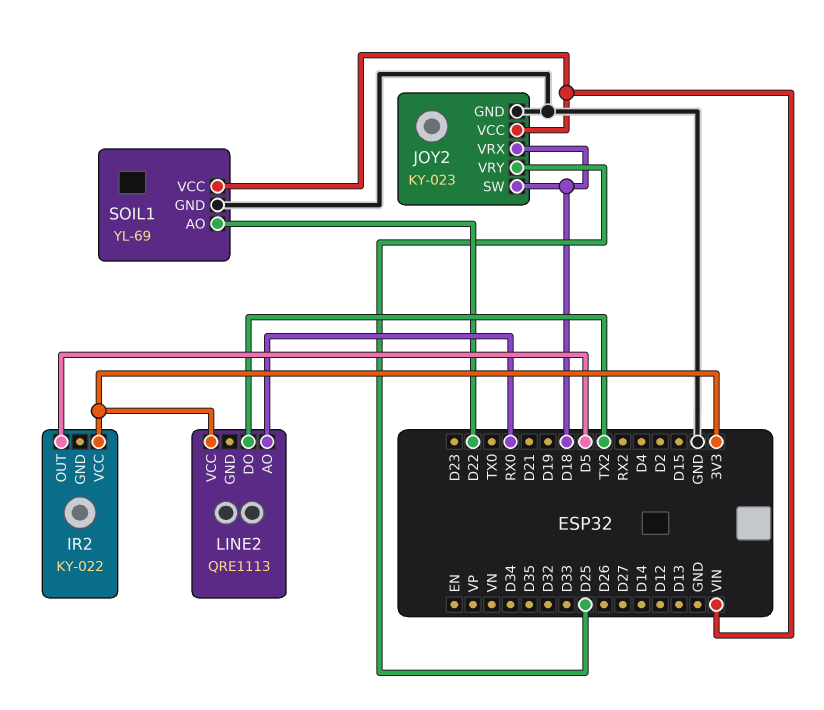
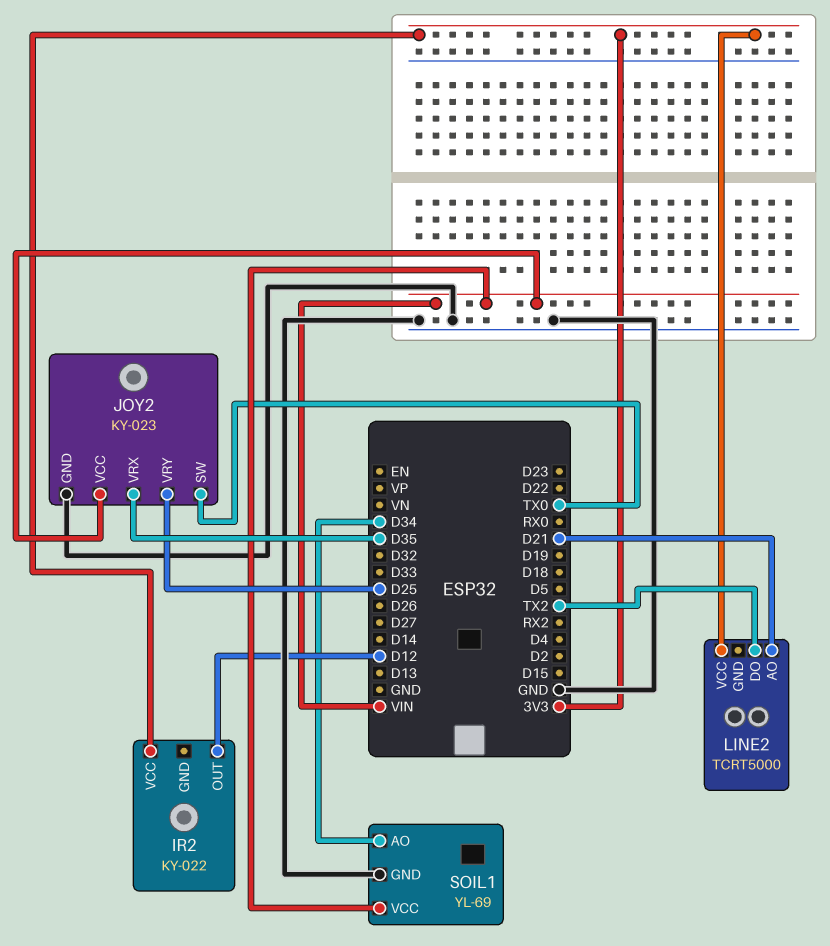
IR2 pin OUT: D5 -> D12
JOY2 pin SW: D18 -> TX0
JOY2 pin VRX: D18 -> D35
LINE2: QRE1113 -> TCRT5000
LINE2 pin AO: RX0 -> D21
SOIL1 pin AO: D22 -> D34

